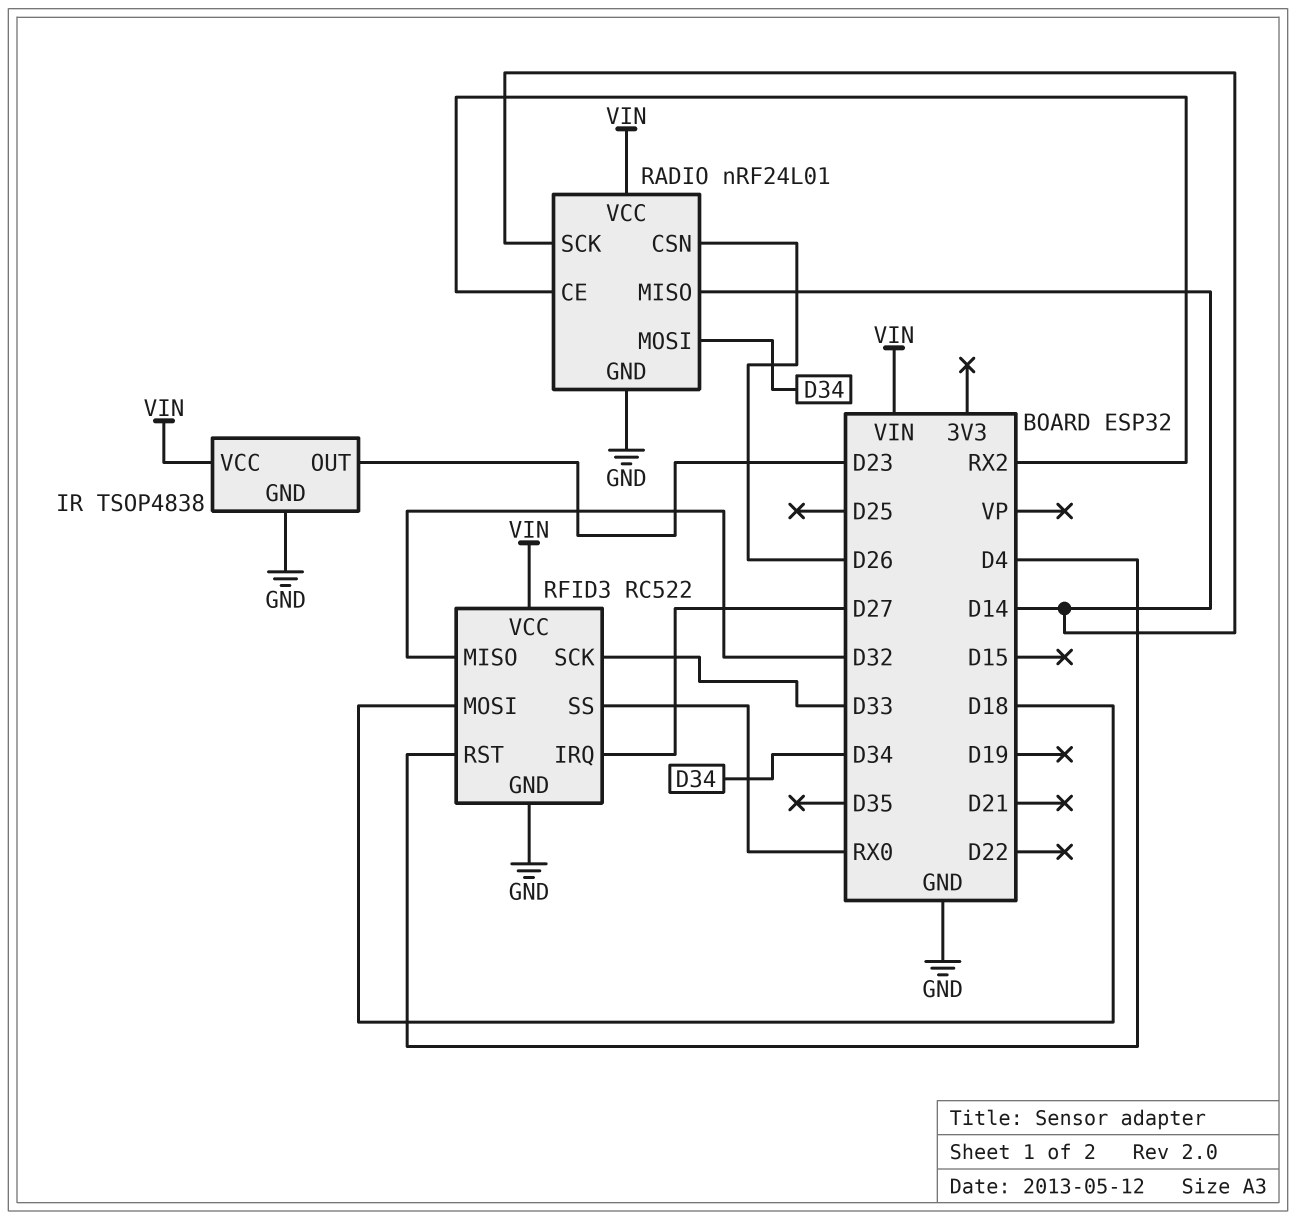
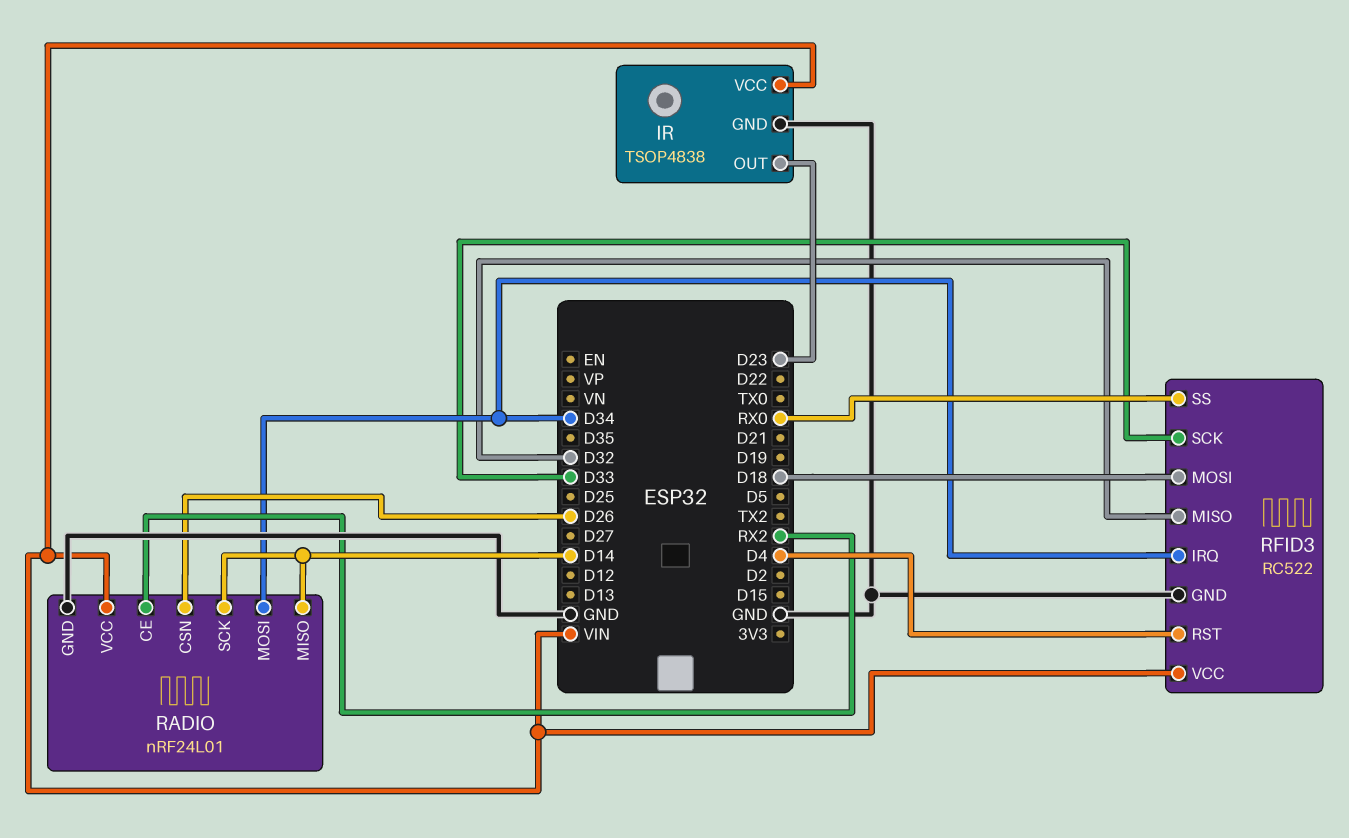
RFID3 pin IRQ: D27 -> D34

